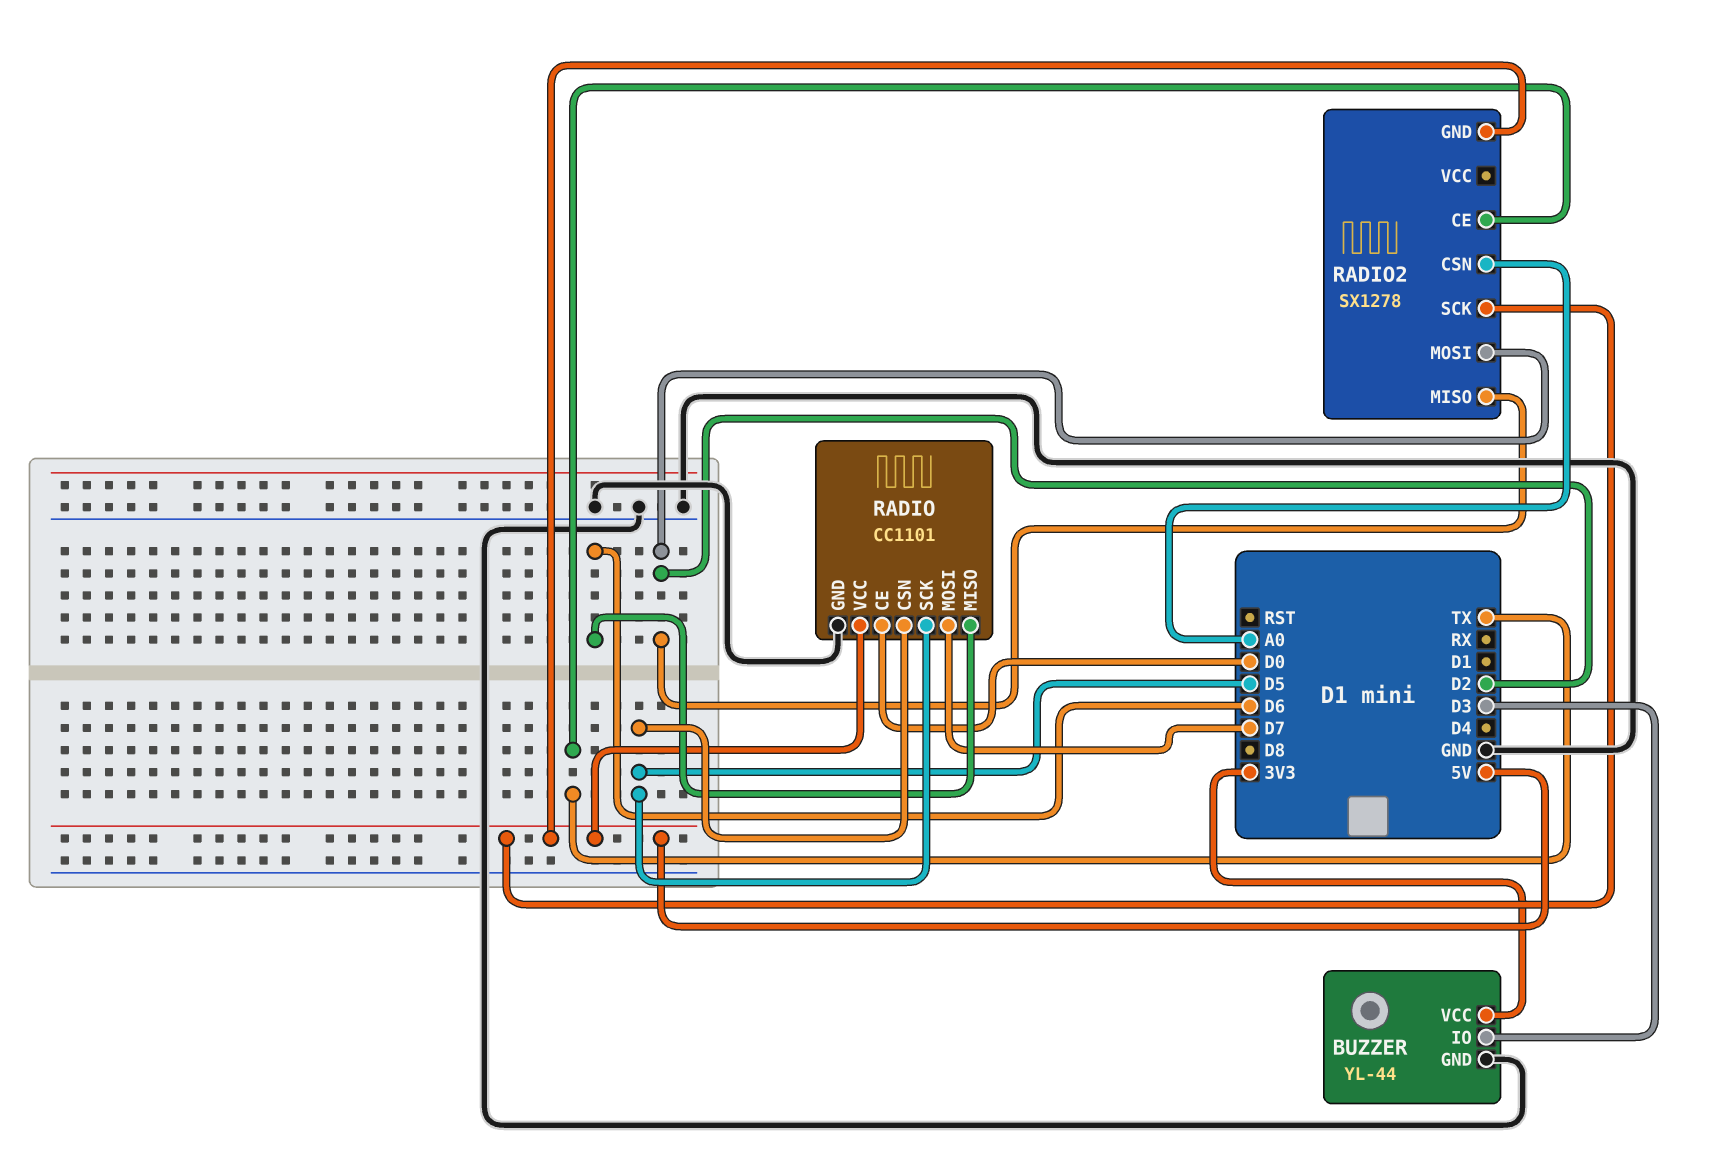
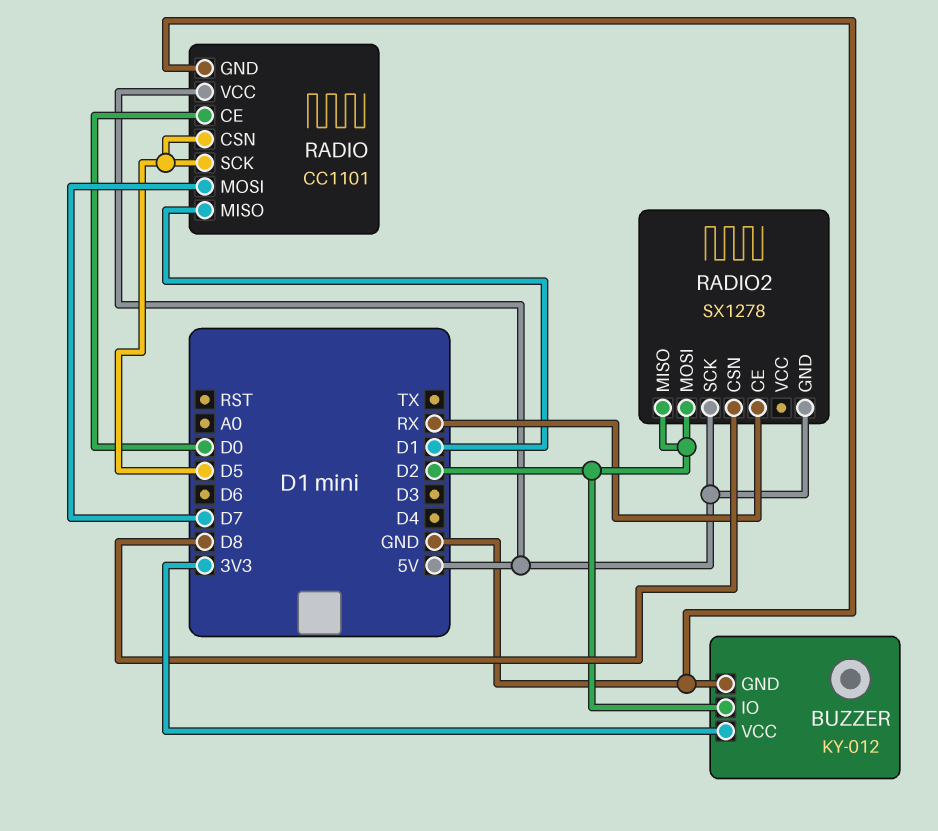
BUZZER: YL-44 -> KY-012
BUZZER pin IO: D3 -> D2
RADIO pin MISO: D6 -> D1
RADIO2 pin CE: TX -> RX
RADIO2 pin CSN: A0 -> D8

